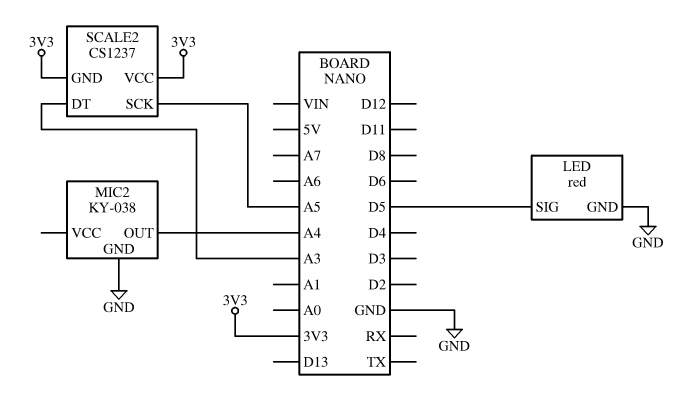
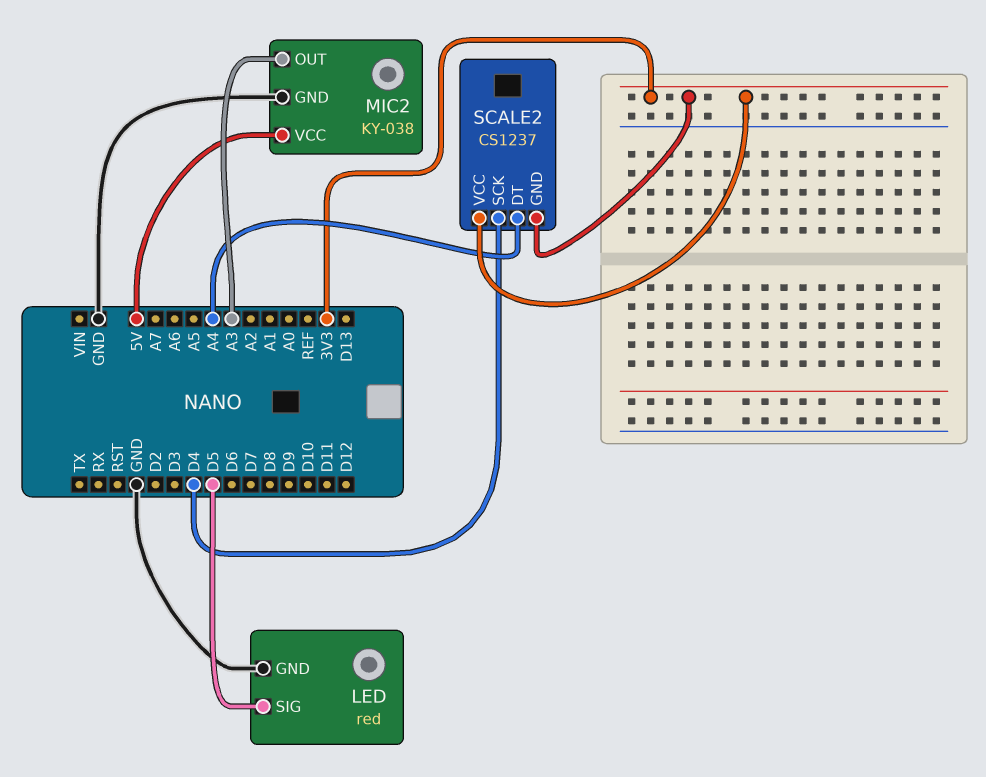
MIC2 pin OUT: A4 -> A3
MIC2 pin VCC: none -> 5V
SCALE2 pin DT: A3 -> A4
SCALE2 pin SCK: A5 -> D4

